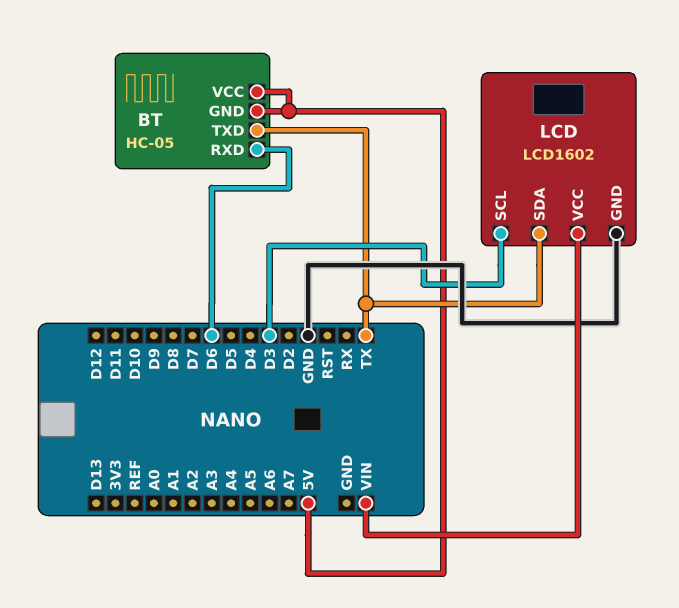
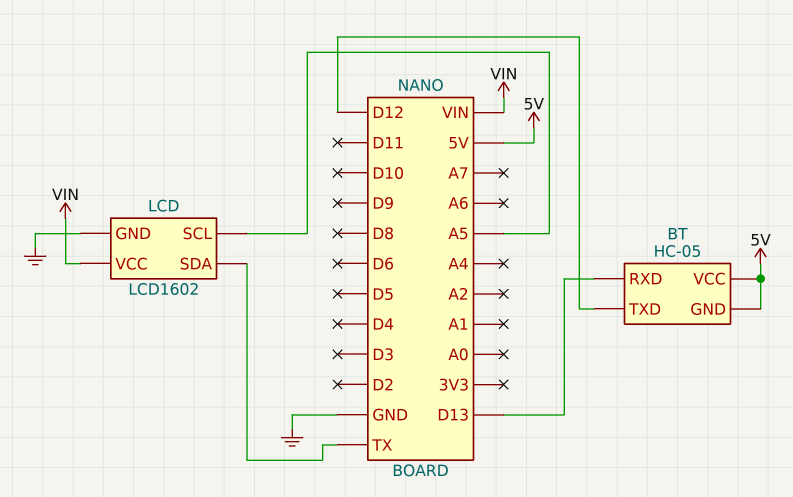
BT pin RXD: D6 -> D13
BT pin TXD: TX -> D12
LCD pin SCL: D3 -> A5

